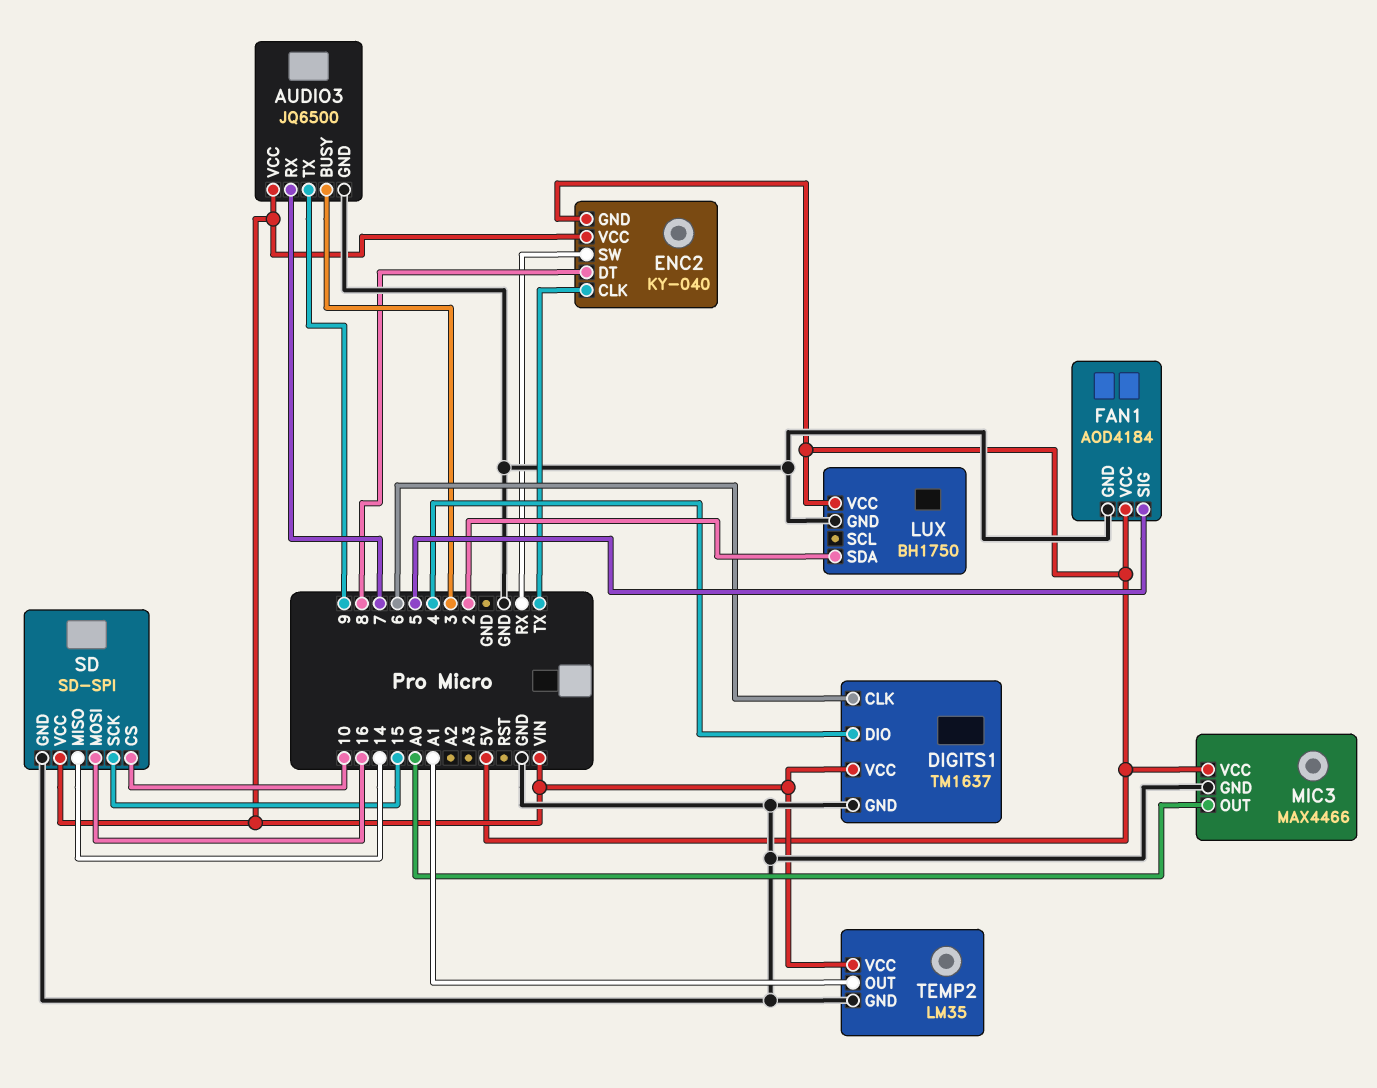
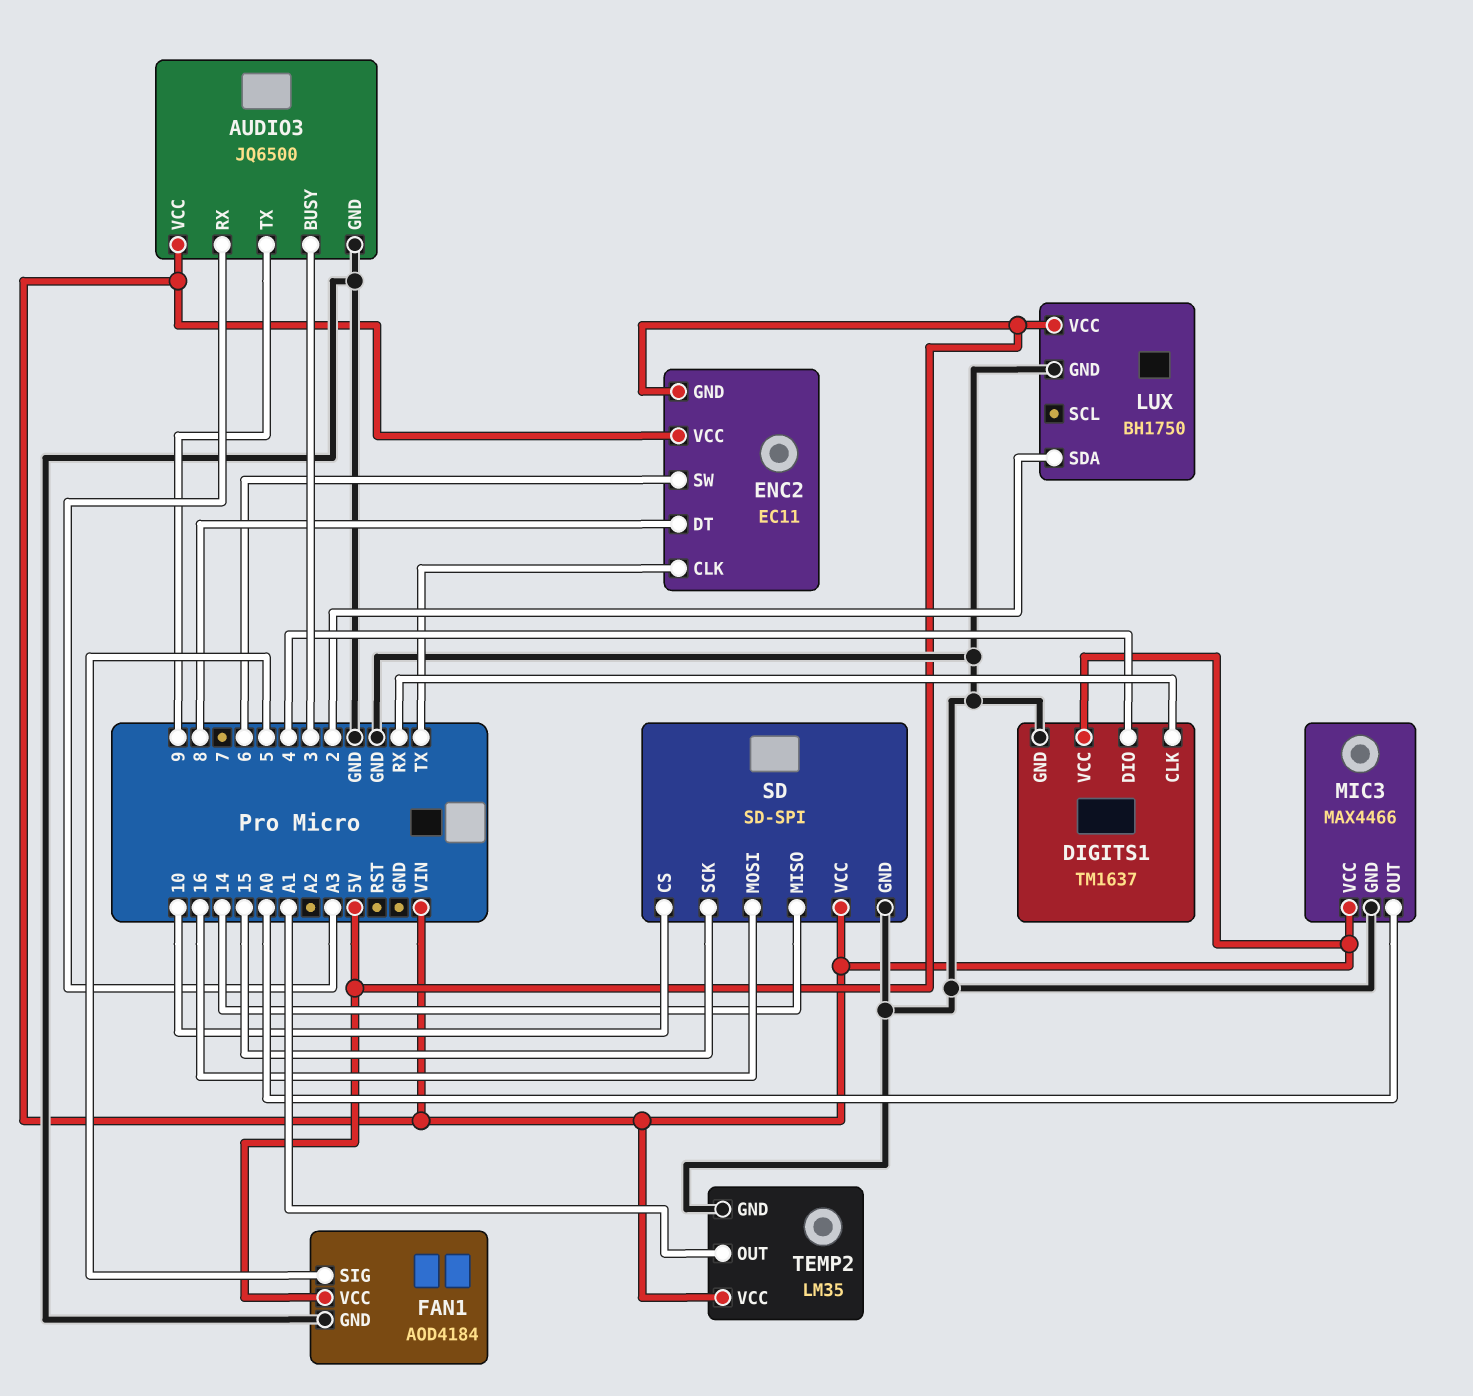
AUDIO3 pin RX: 7 -> A3
DIGITS1 pin CLK: 6 -> RX
ENC2: KY-040 -> EC11
ENC2 pin SW: RX -> 6
MIC3 pin VCC: 5V -> VIN

